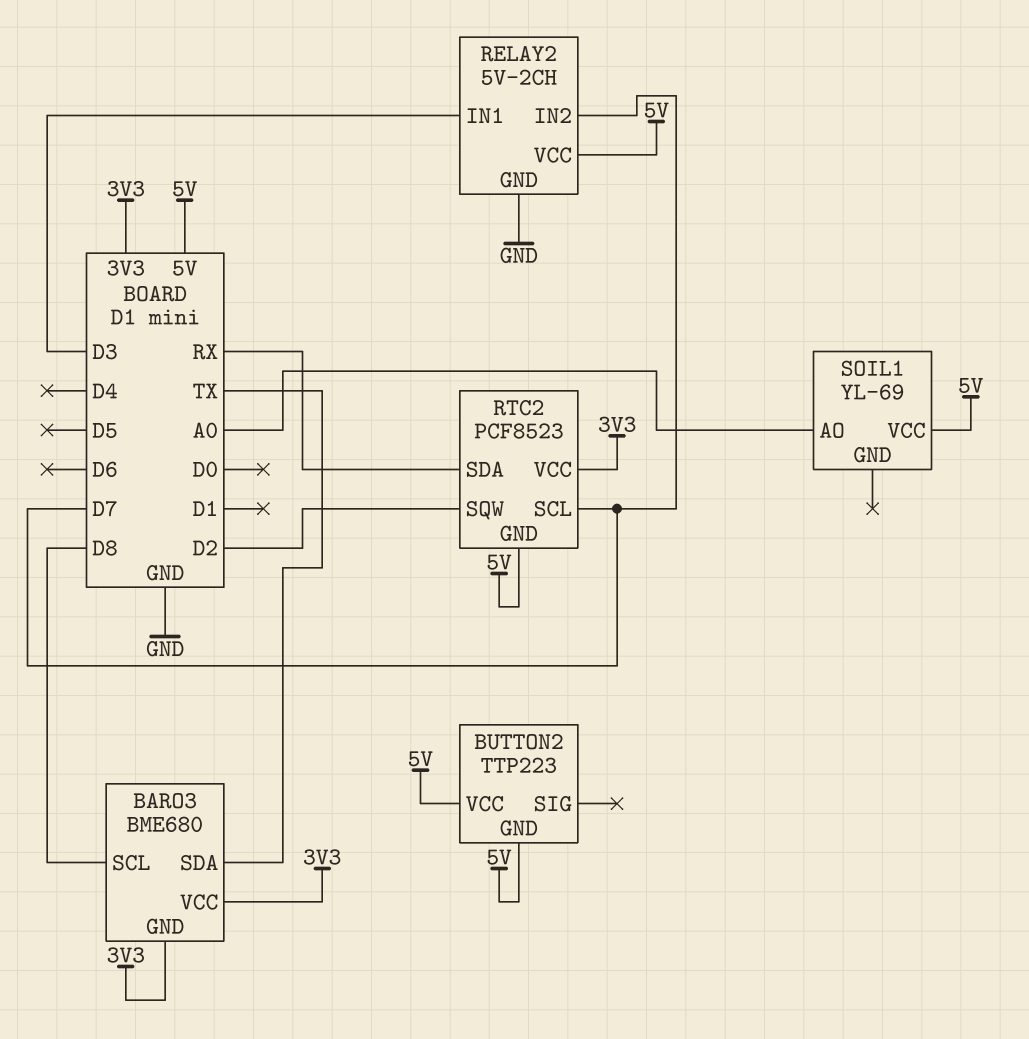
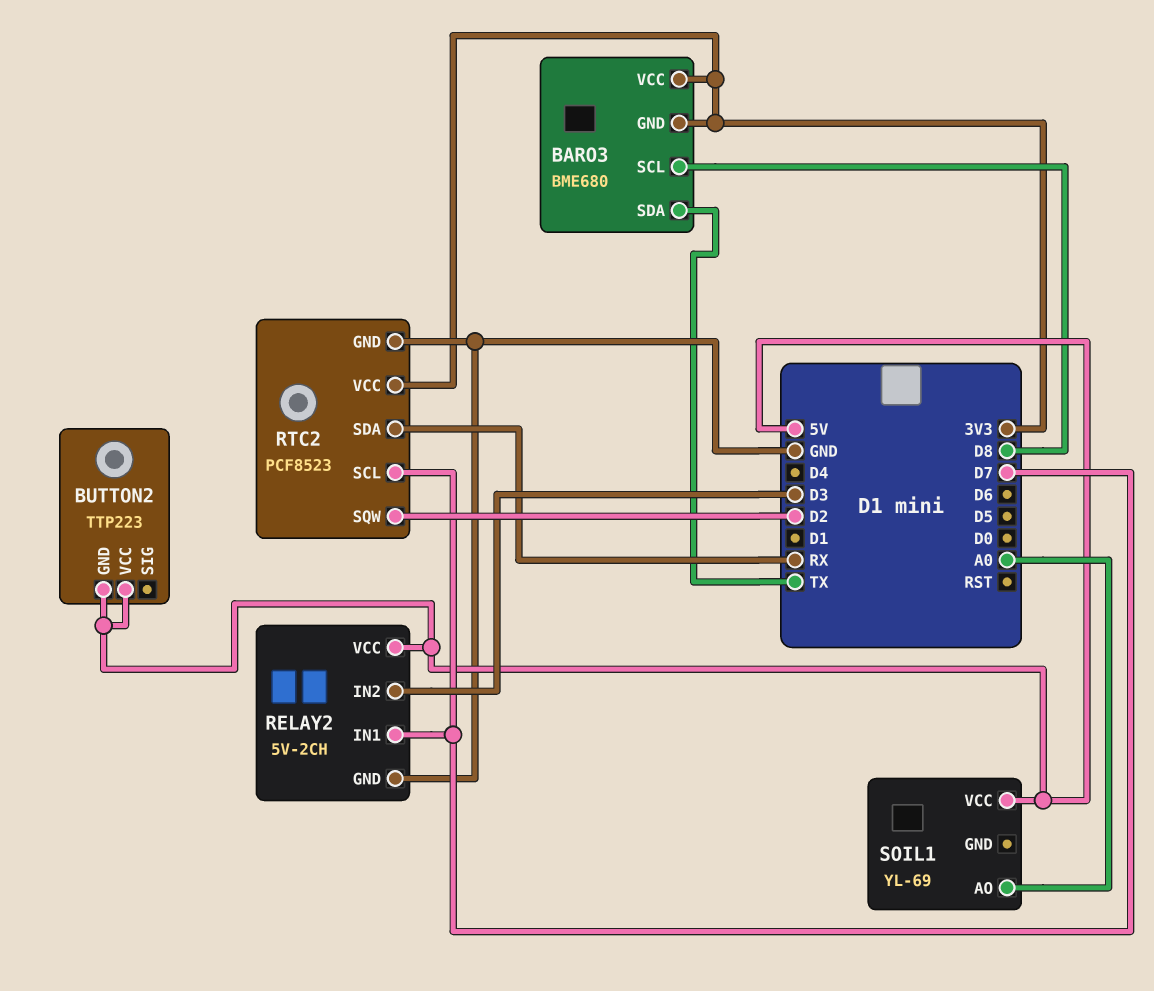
RELAY2 pin IN1: D3 -> D7
RELAY2 pin IN2: D7 -> D3
RTC2 pin GND: 5V -> GND

